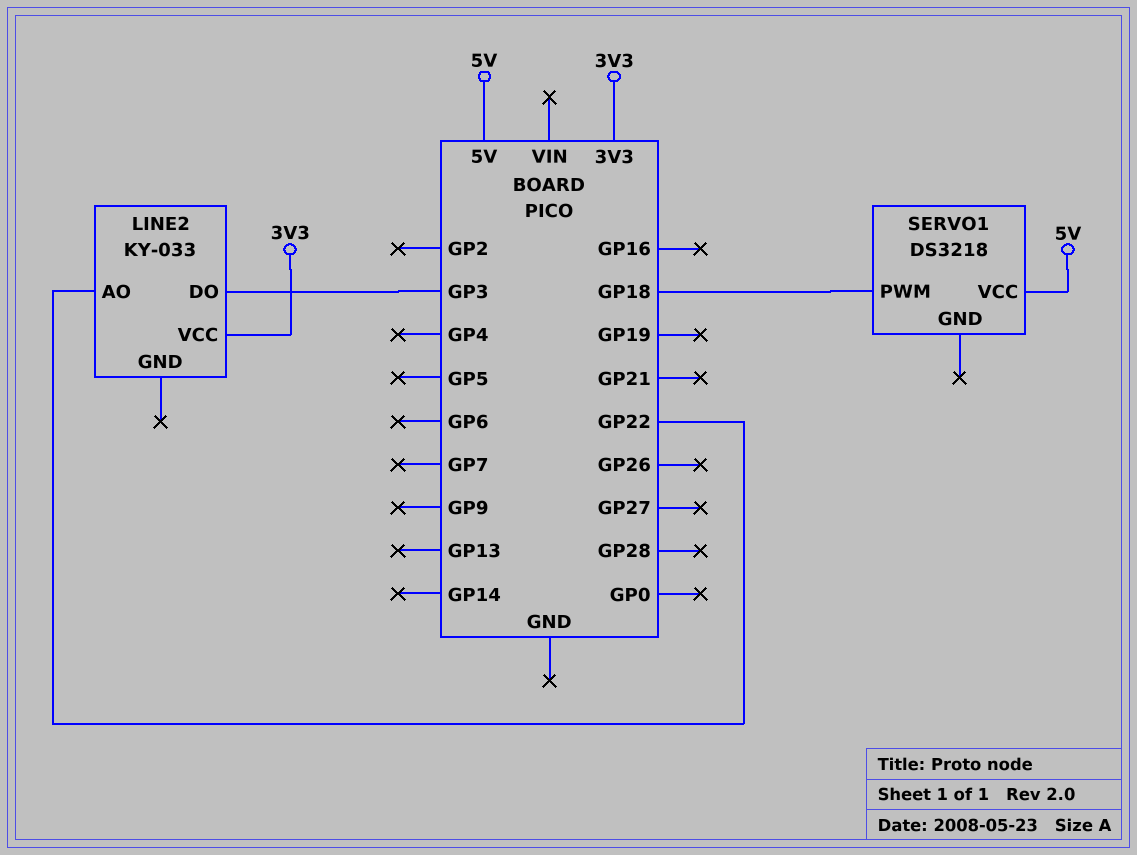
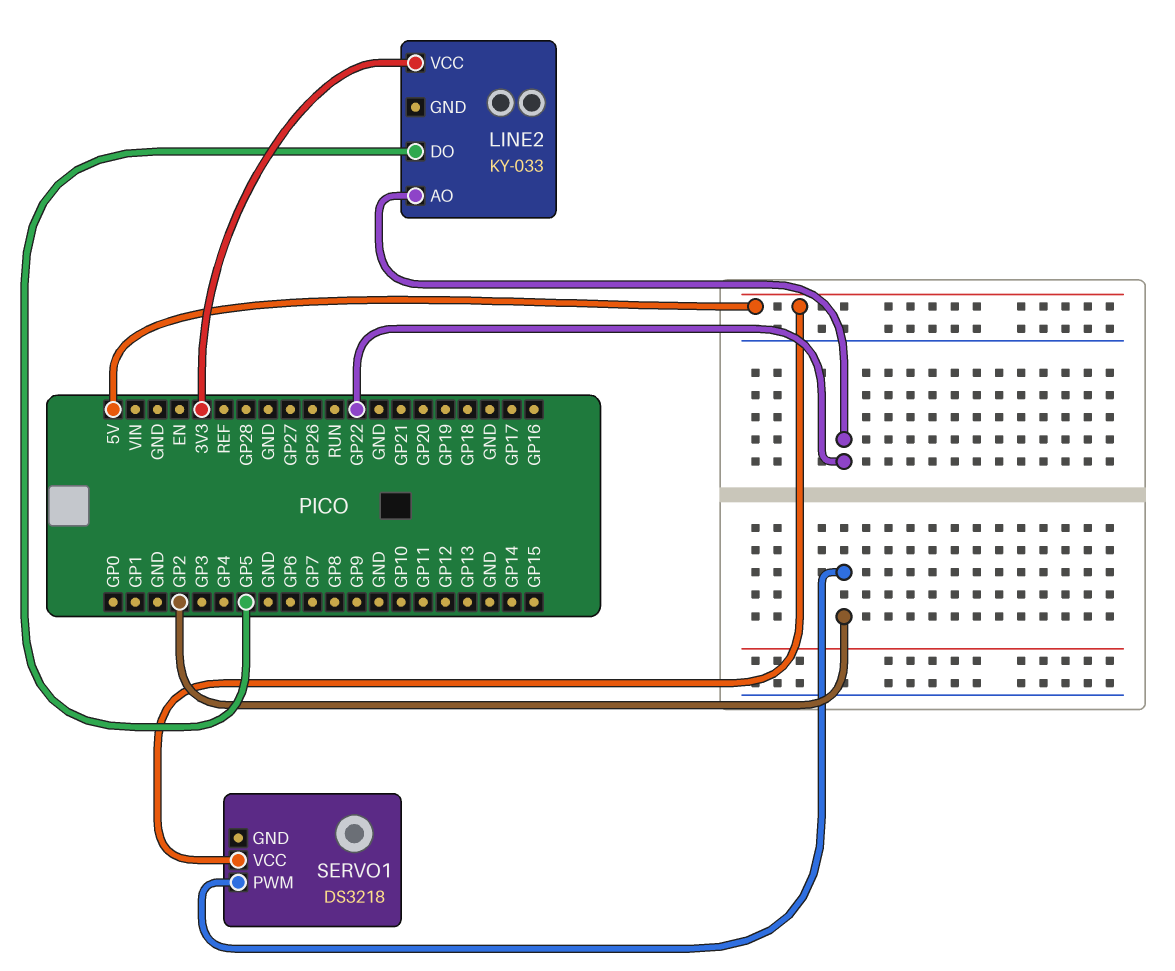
LINE2 pin DO: GP3 -> GP5
SERVO1 pin PWM: GP18 -> GP2

